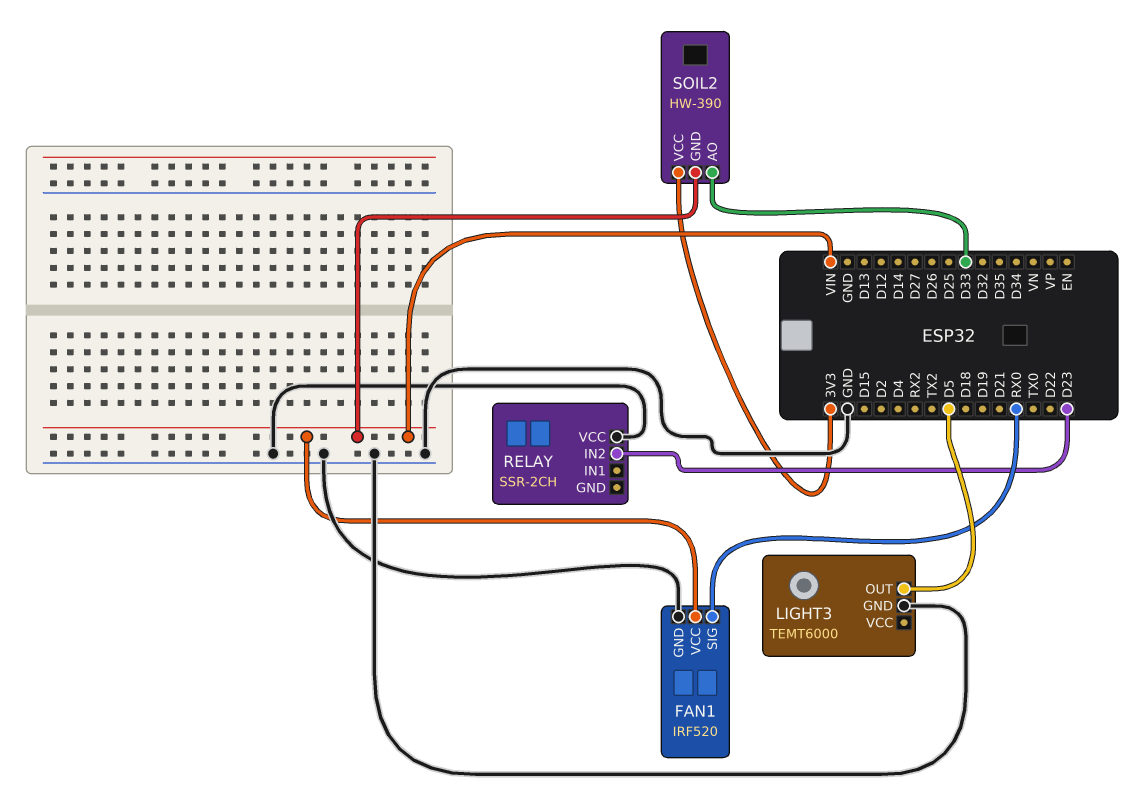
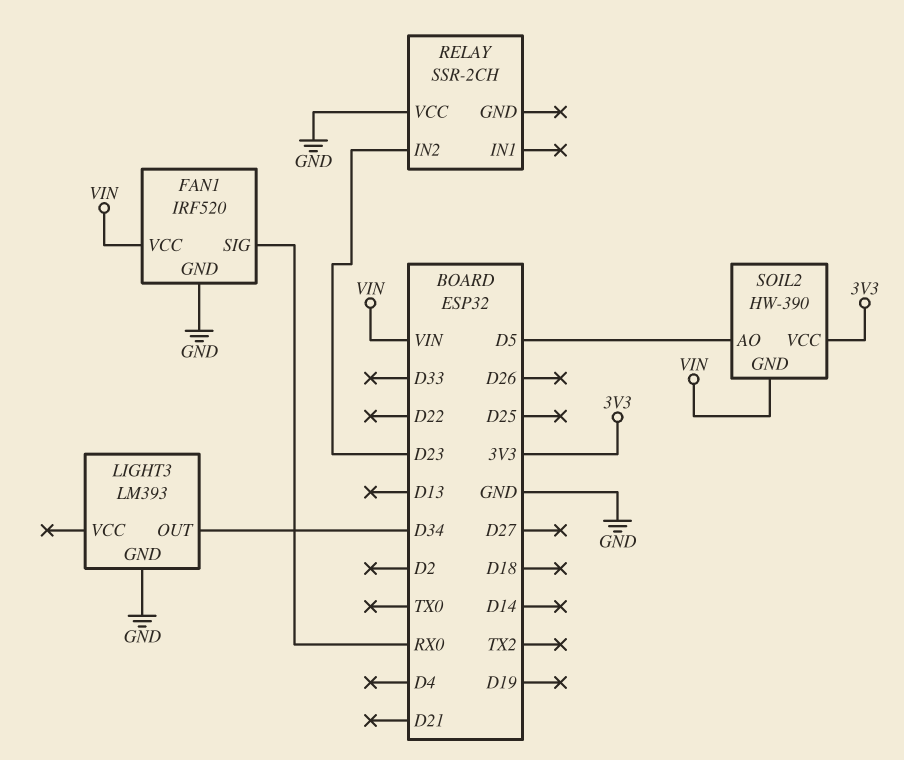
LIGHT3: TEMT6000 -> LM393
LIGHT3 pin OUT: D5 -> D34
SOIL2 pin AO: D33 -> D5

